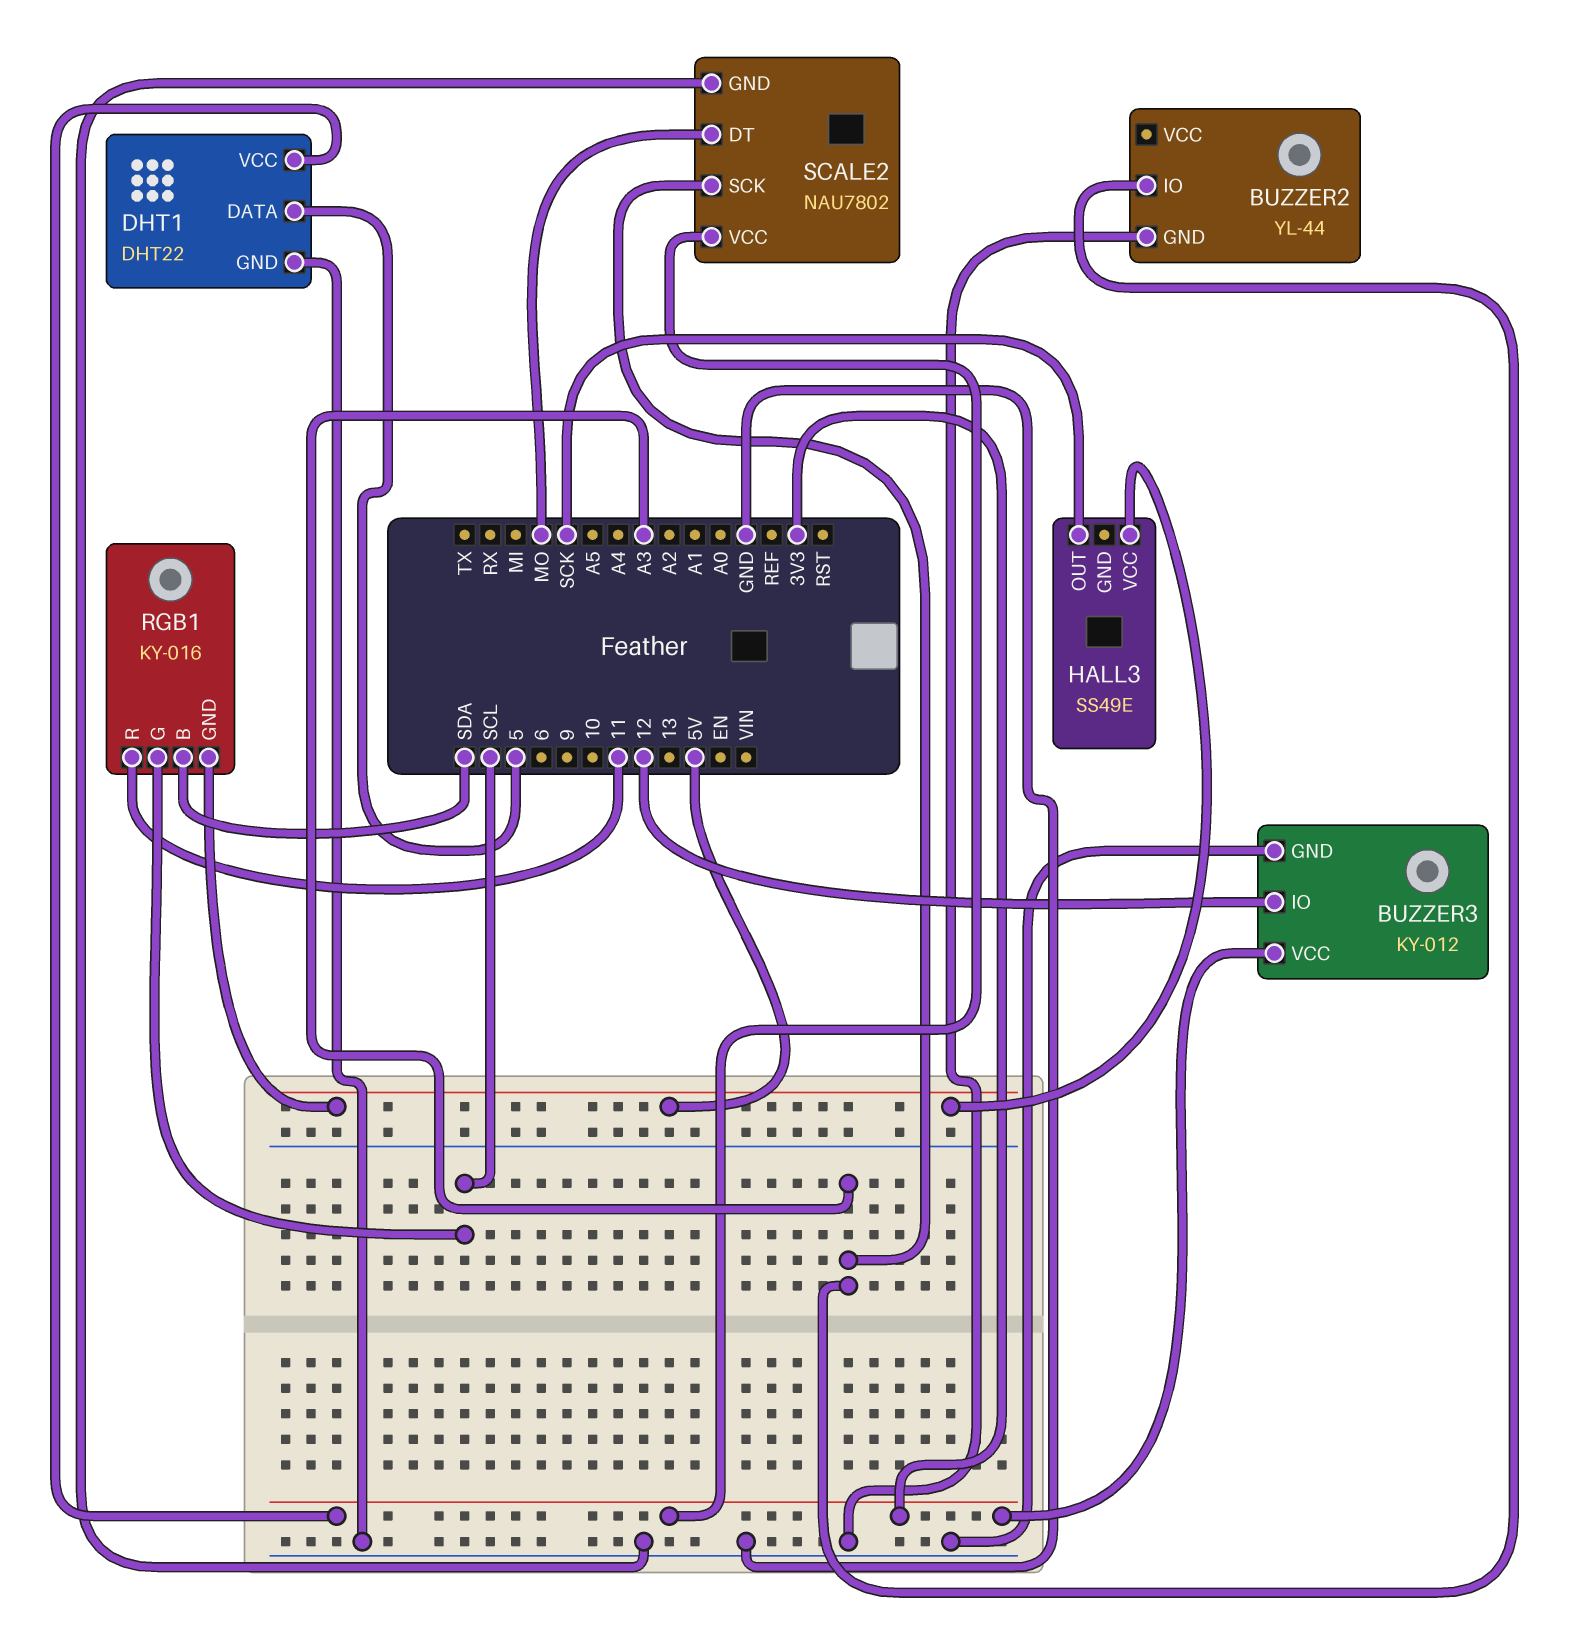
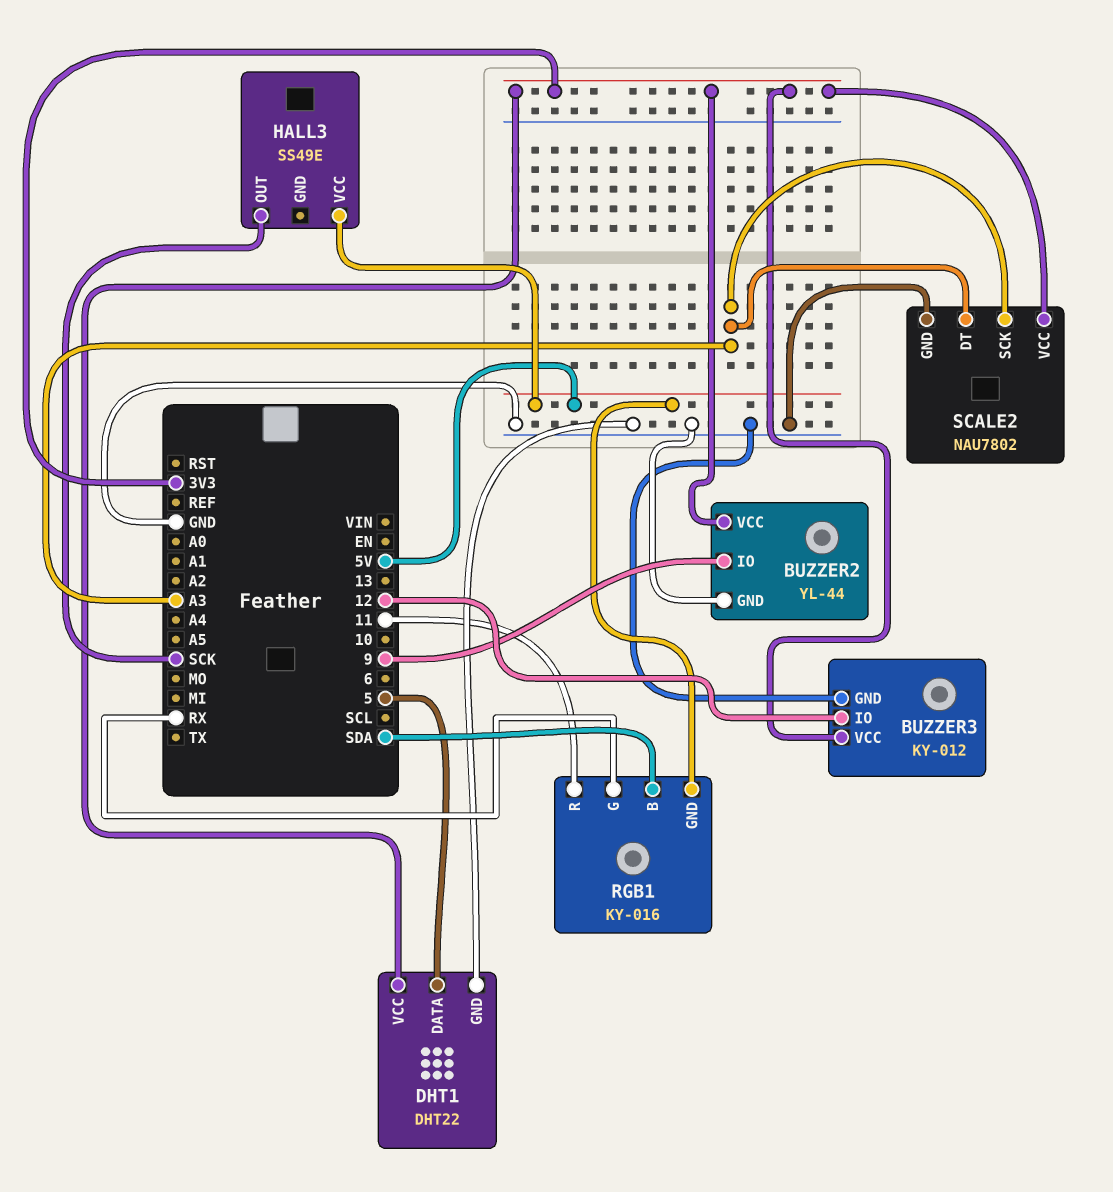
BUZZER2 pin IO: A3 -> 9
BUZZER2 pin VCC: none -> 3V3
RGB1 pin G: SCL -> RX
SCALE2 pin DT: MO -> A3

